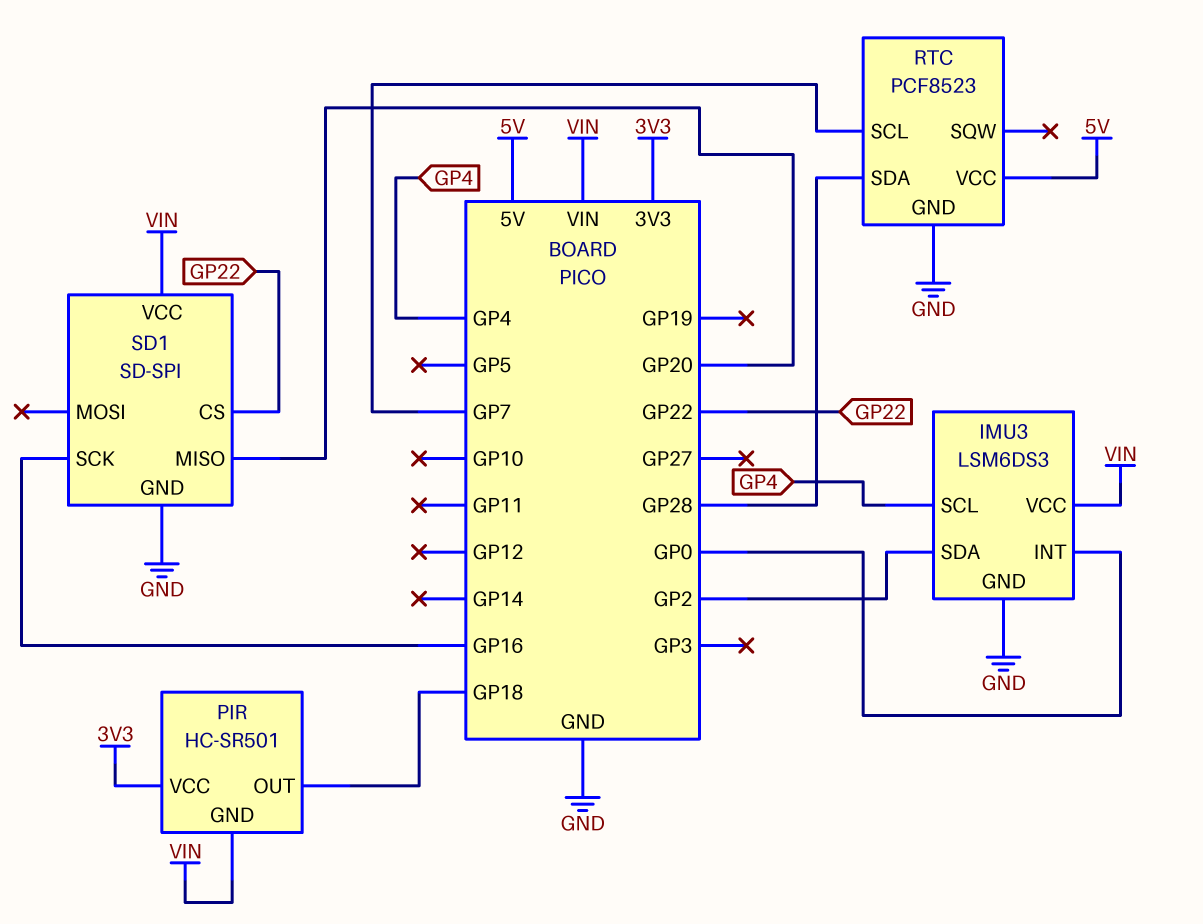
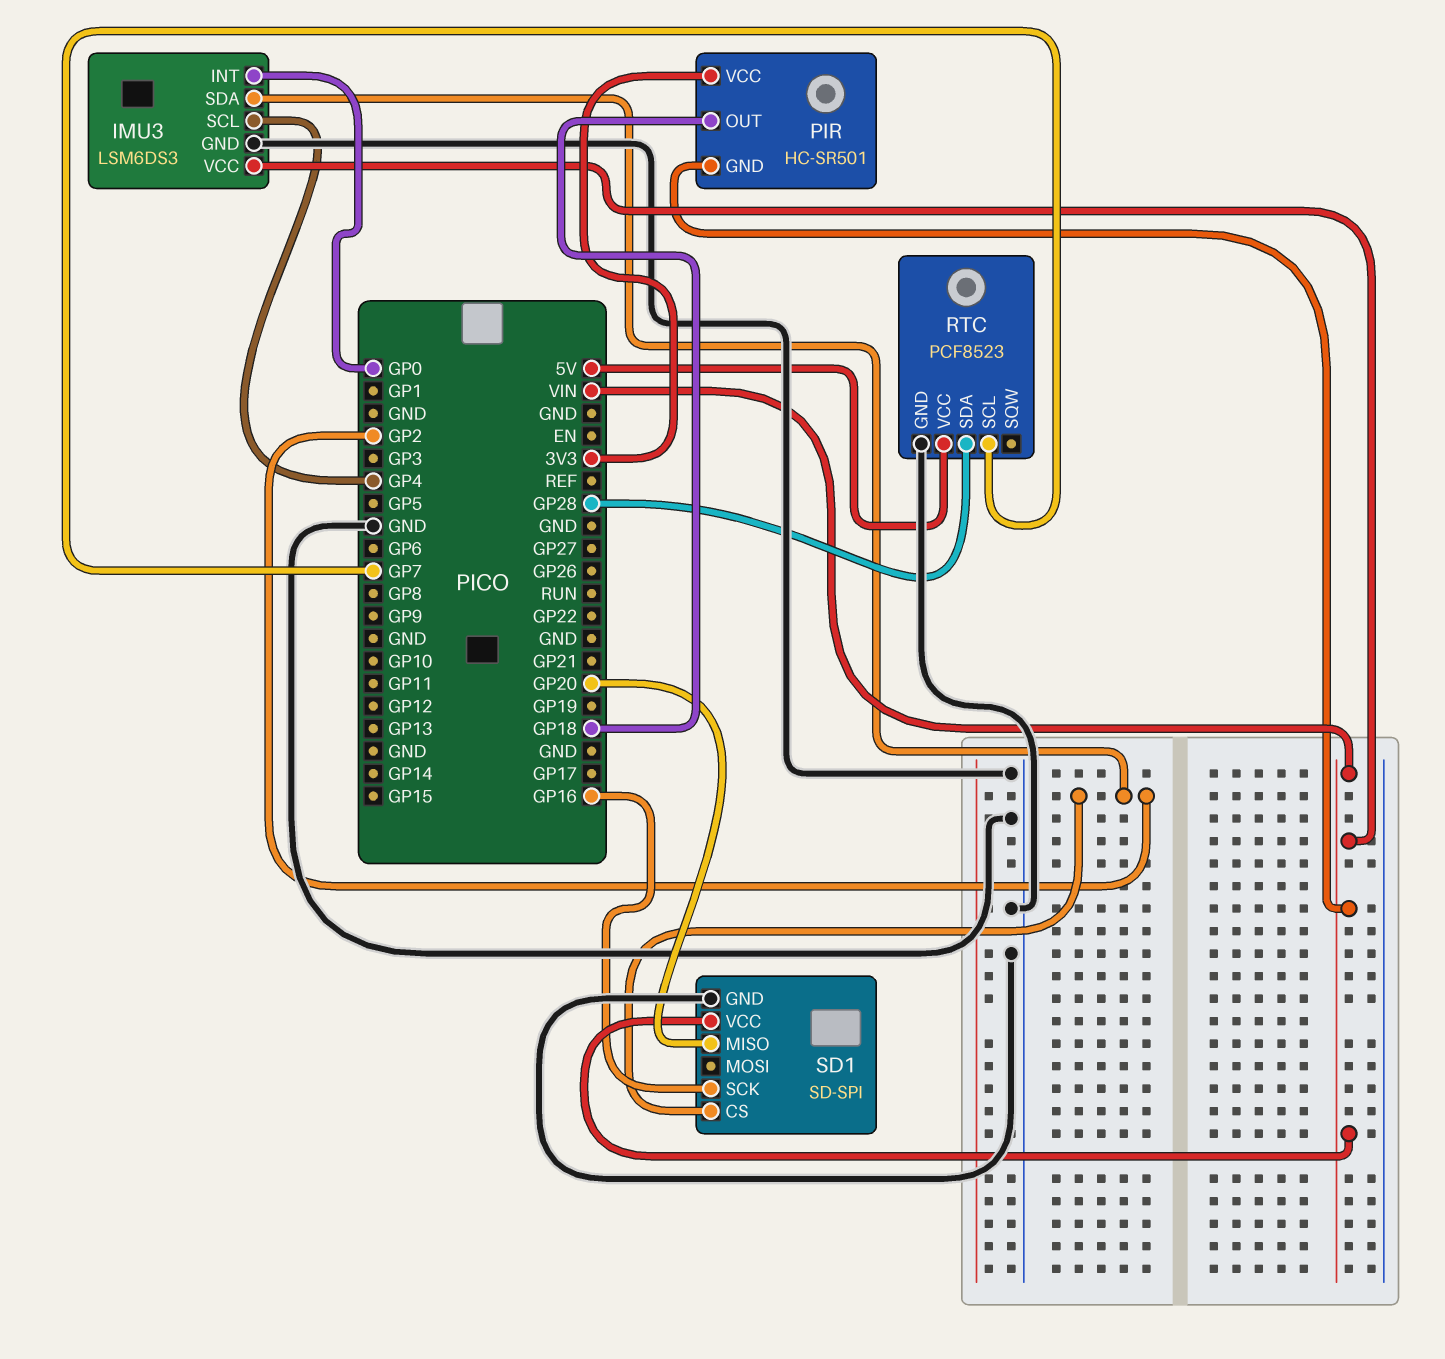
SD1 pin CS: GP22 -> GP2

